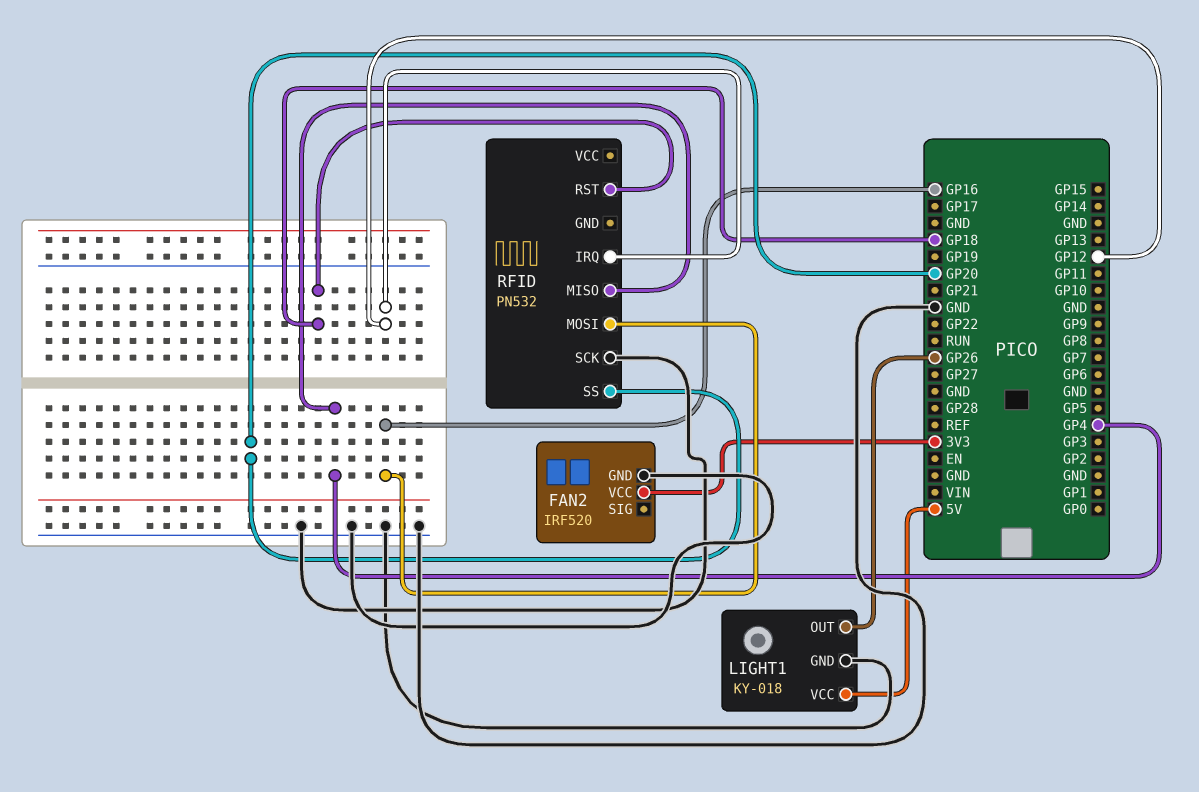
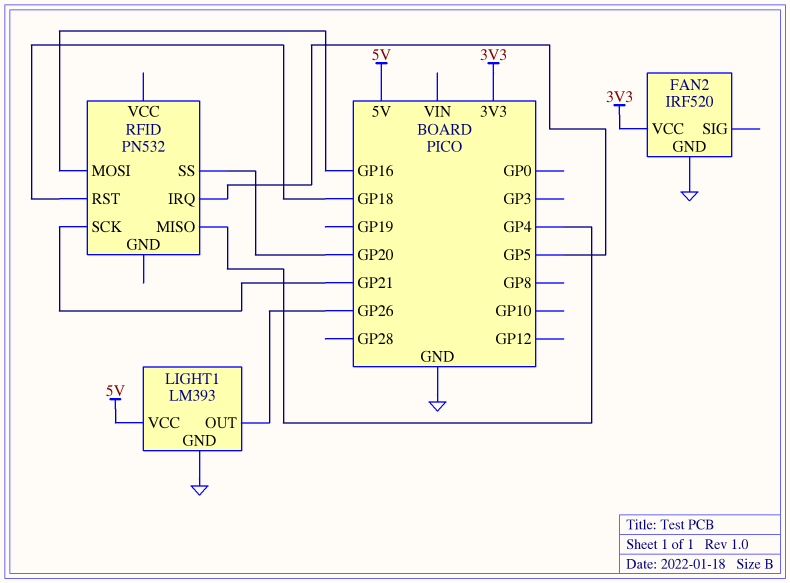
LIGHT1: KY-018 -> LM393
RFID pin IRQ: GP12 -> GP5
RFID pin SCK: GND -> GP21

